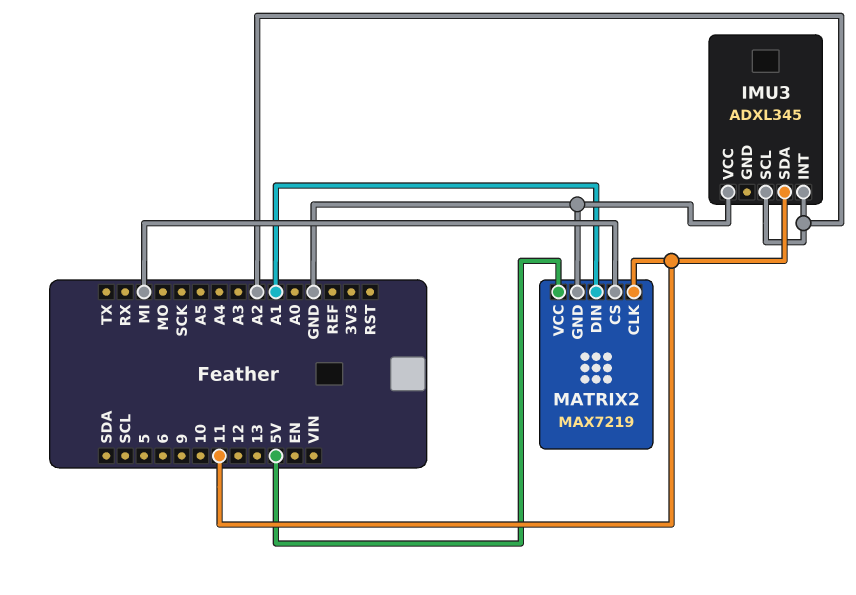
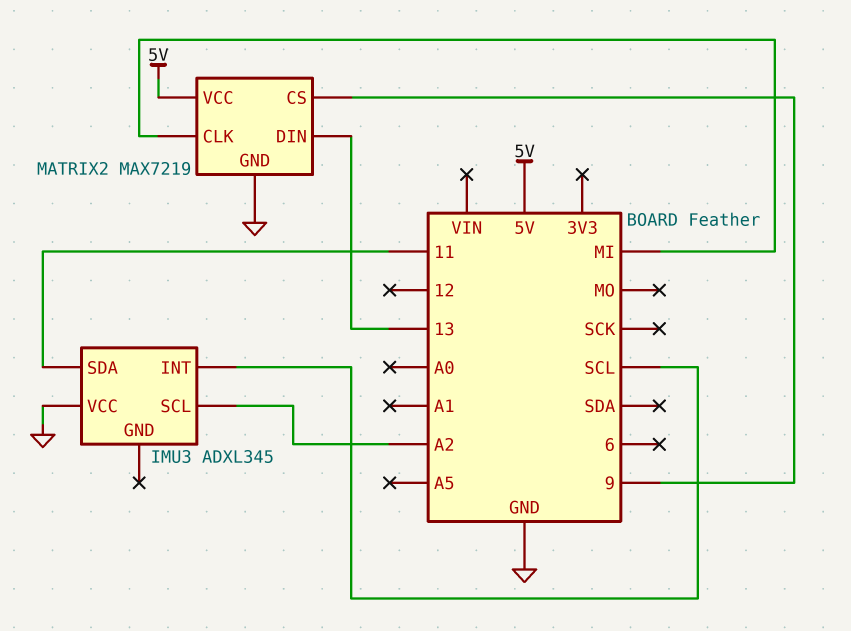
IMU3 pin INT: A2 -> SCL
MATRIX2 pin CLK: 11 -> MI
MATRIX2 pin CS: MI -> 9
MATRIX2 pin DIN: A1 -> 13

